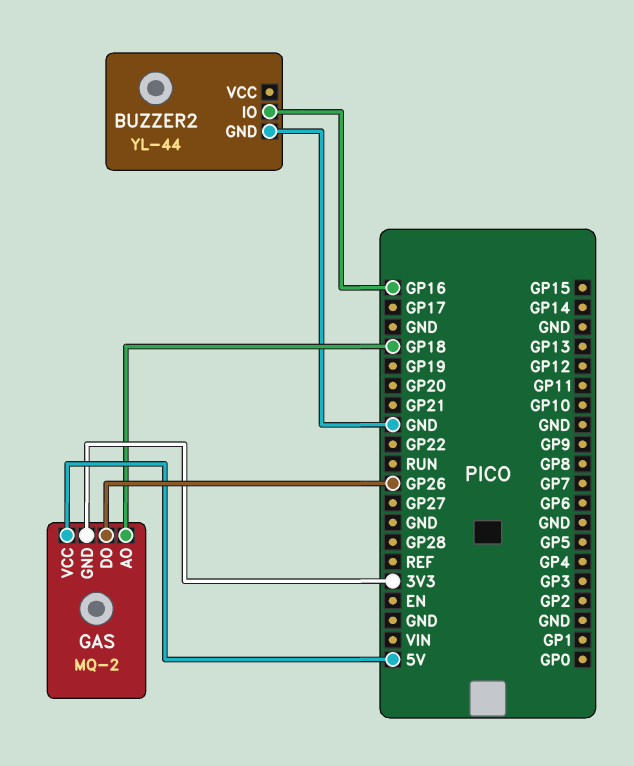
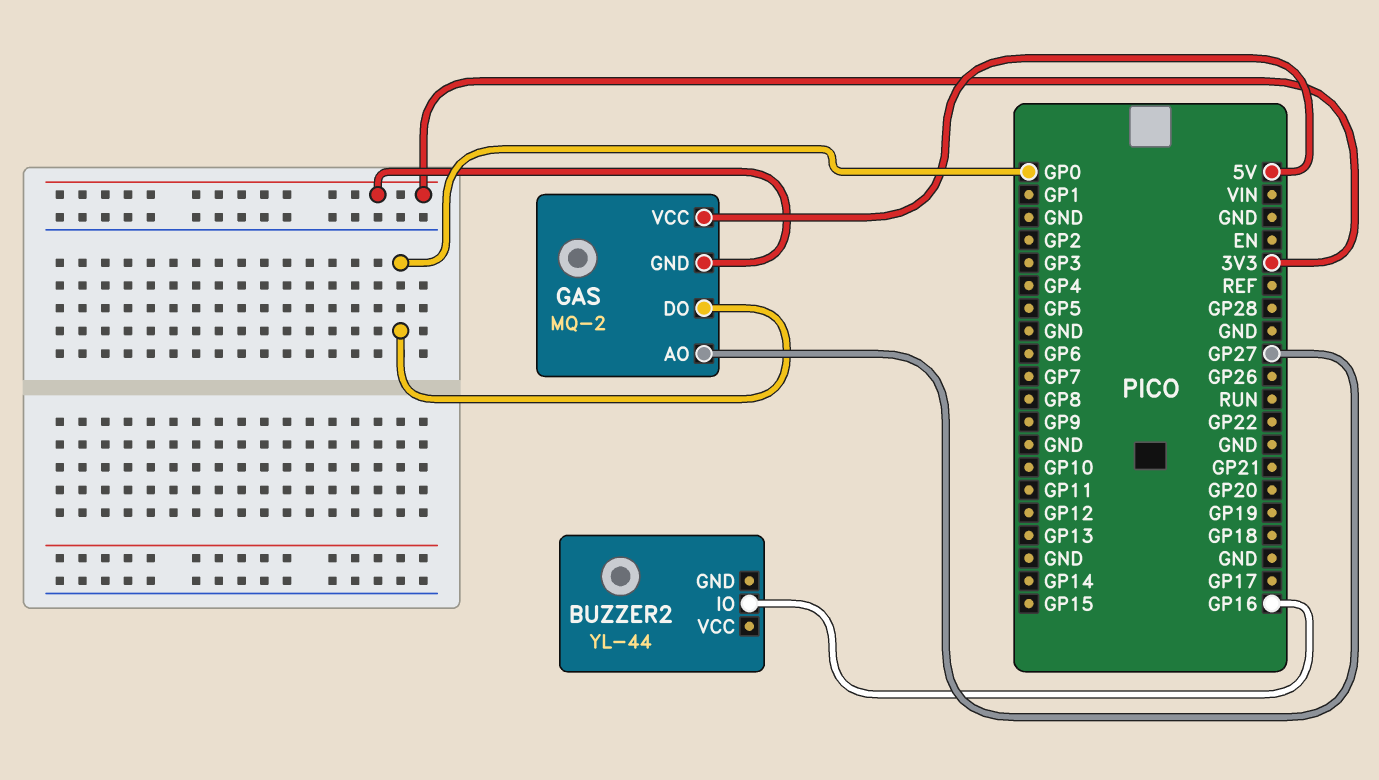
BUZZER2 pin GND: GND -> none
GAS pin AO: GP18 -> GP27
GAS pin DO: GP26 -> GP0

